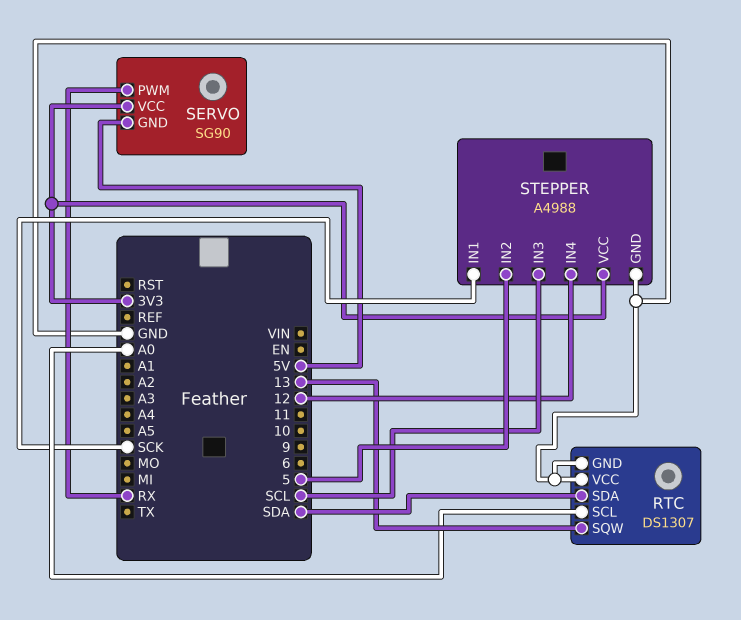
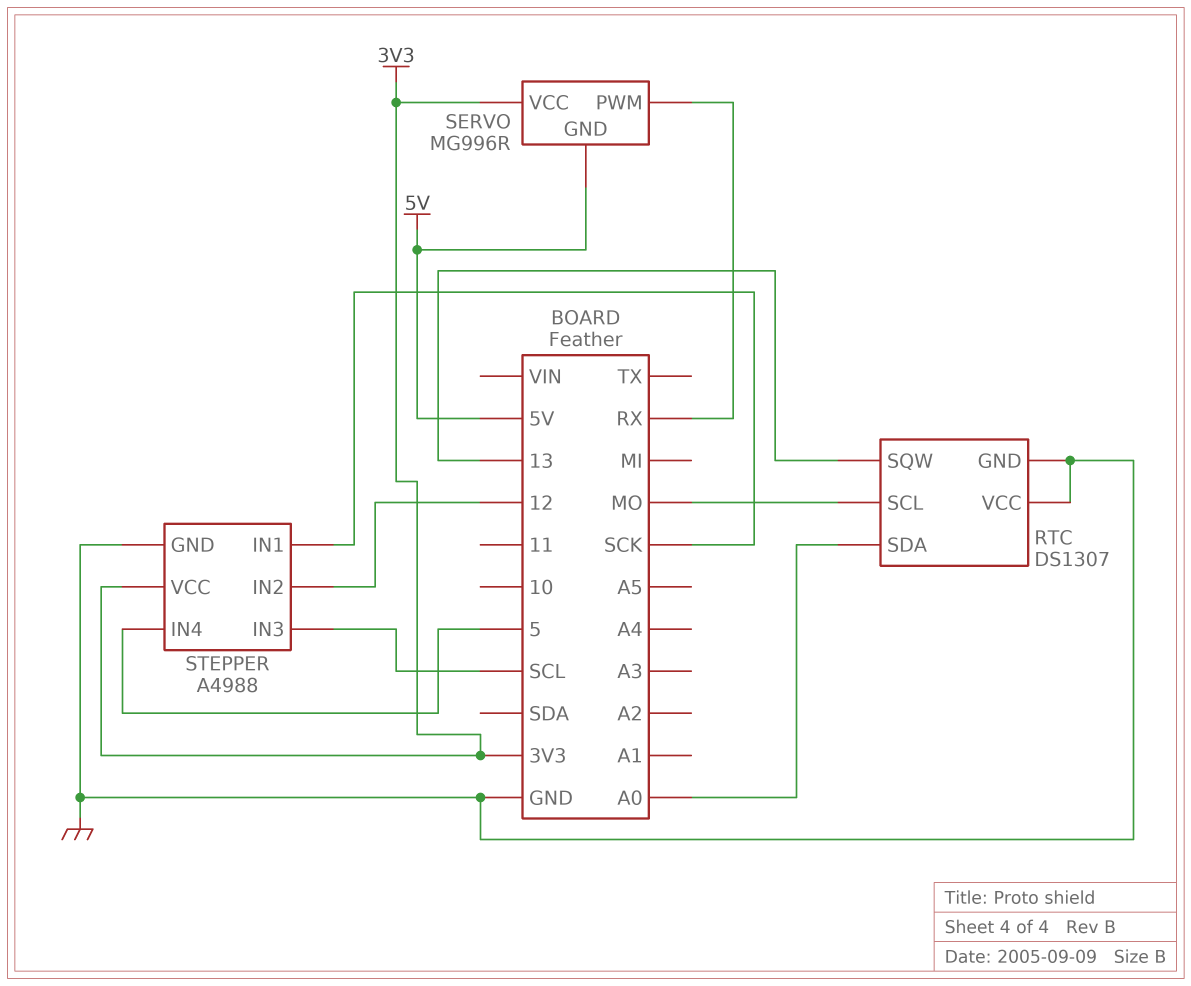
RTC pin SCL: A0 -> MO
RTC pin SDA: SDA -> A0
SERVO: SG90 -> MG996R
STEPPER pin IN2: 5 -> 12
STEPPER pin IN4: 12 -> 5

